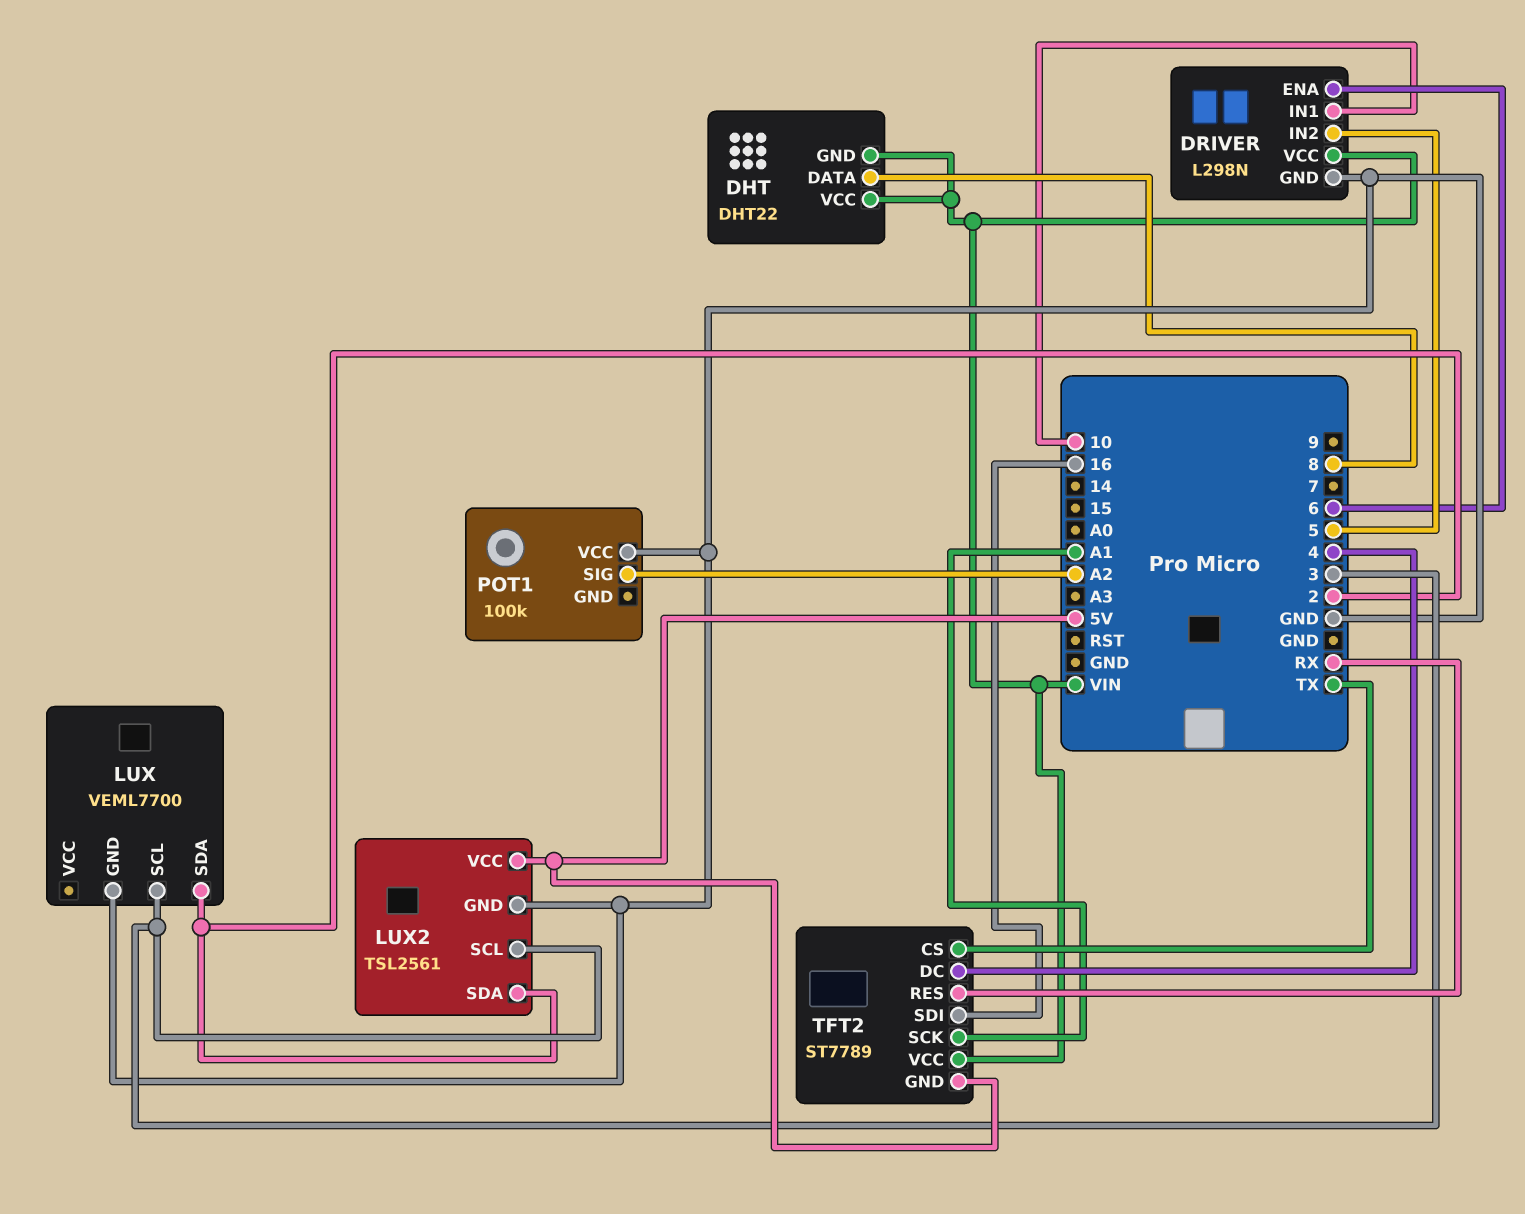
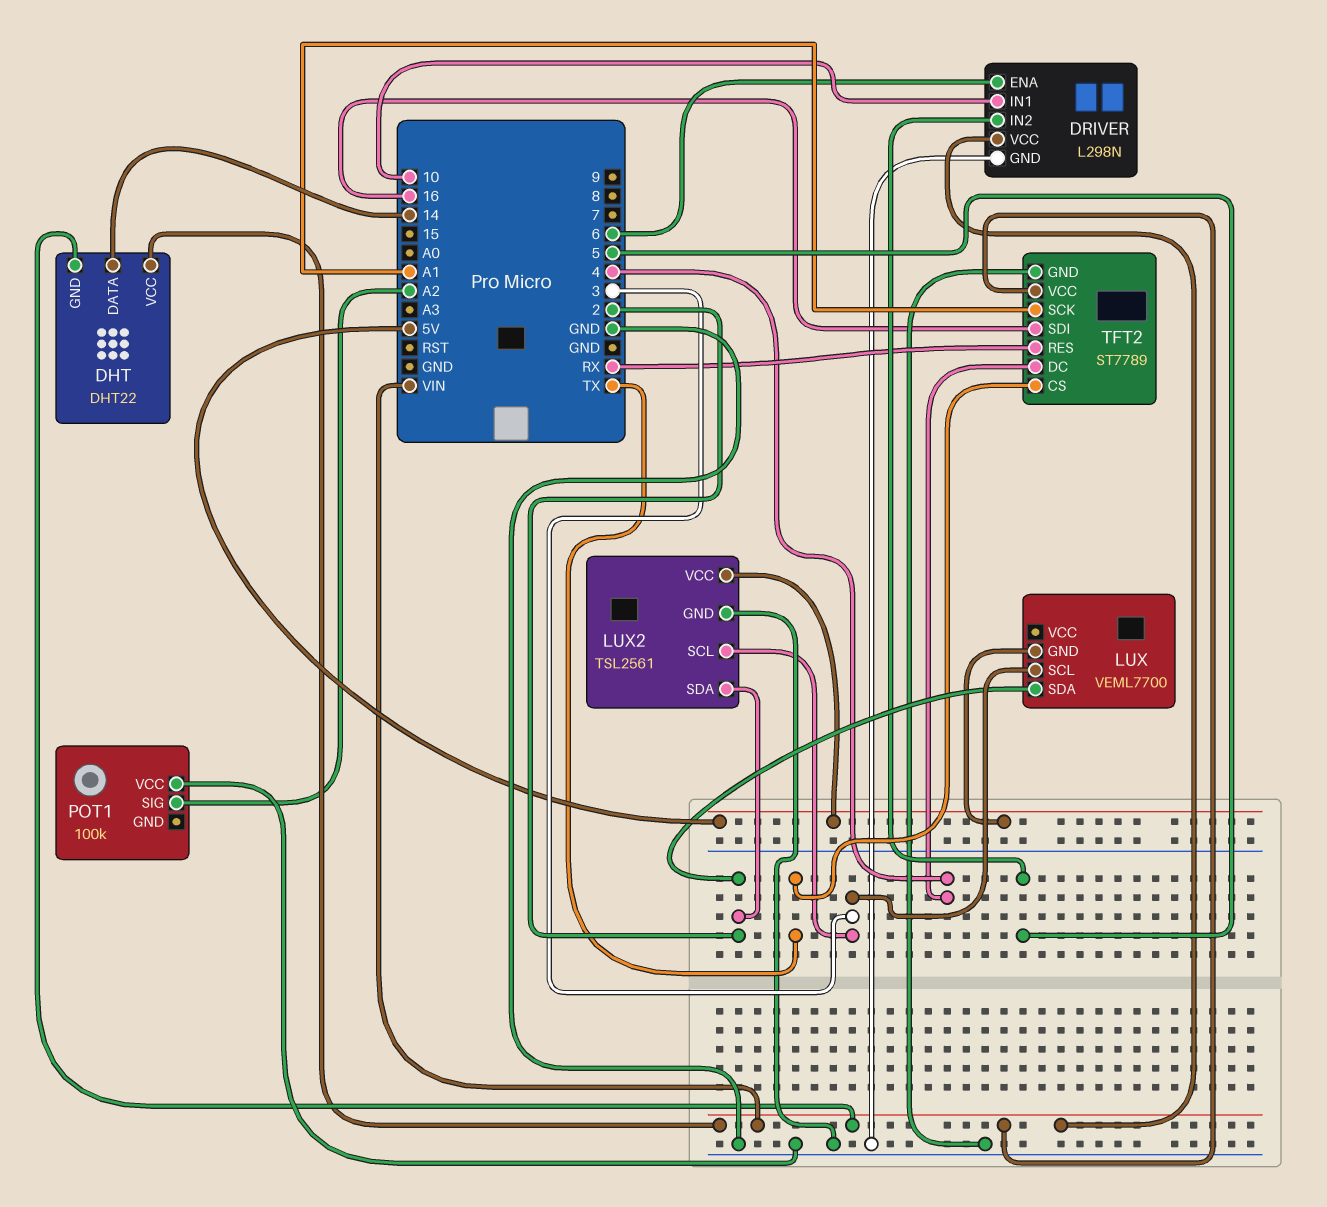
DHT pin DATA: 8 -> 14
LUX pin GND: GND -> 5V
TFT2 pin GND: 5V -> GND

